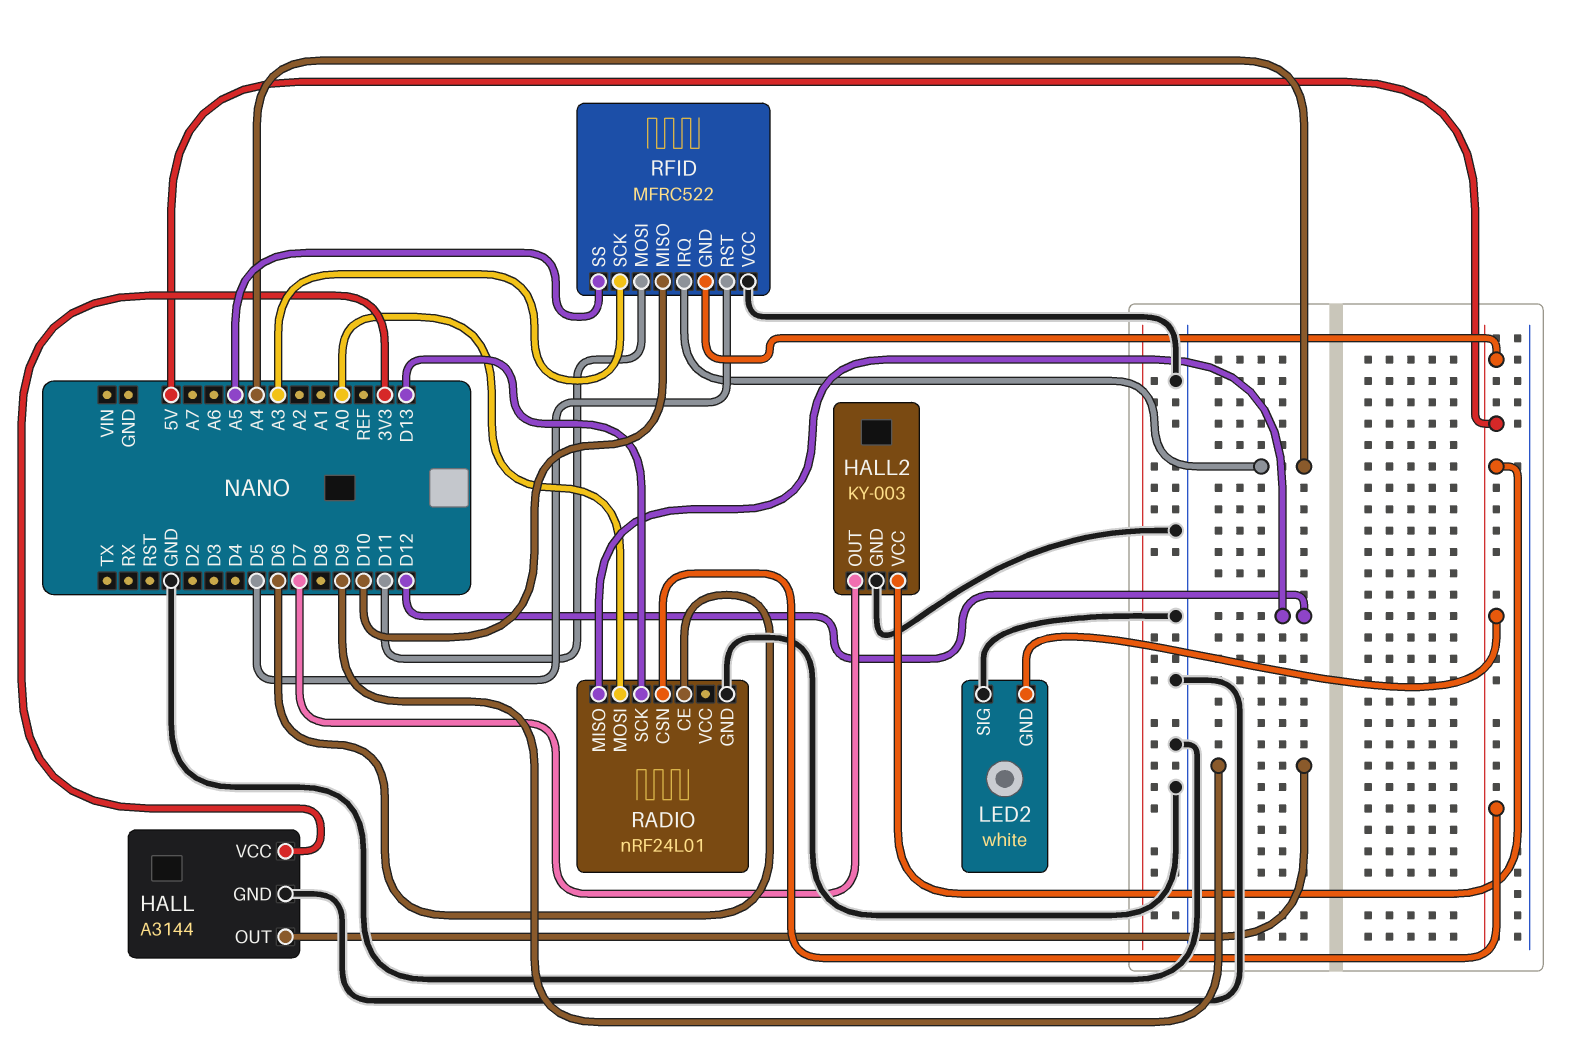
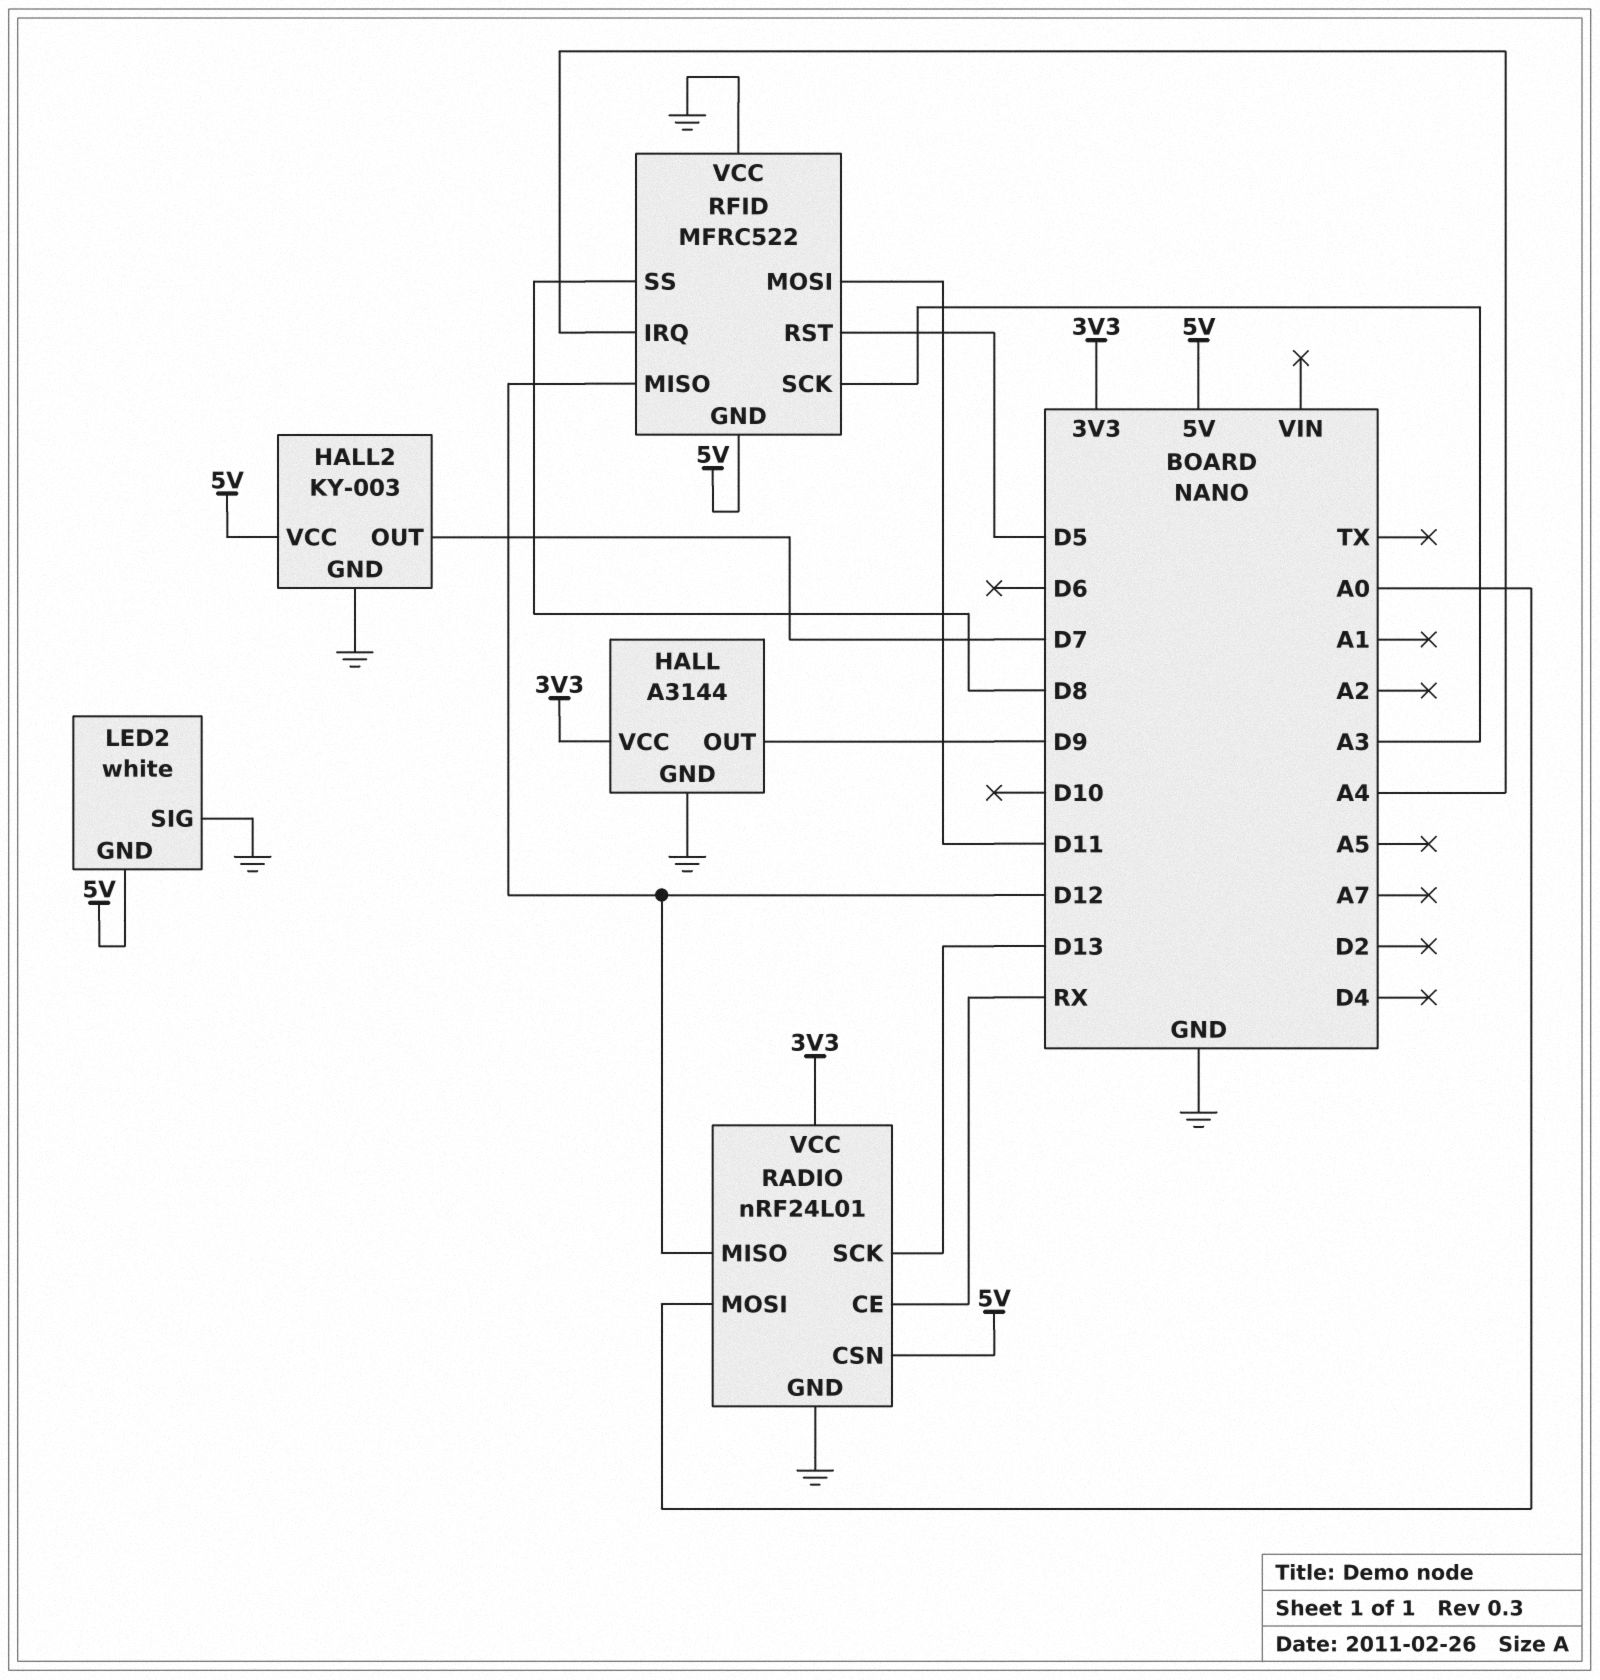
RADIO pin CE: D6 -> RX
RADIO pin VCC: none -> 3V3
RFID pin MISO: D10 -> D12
RFID pin SS: A5 -> D8

